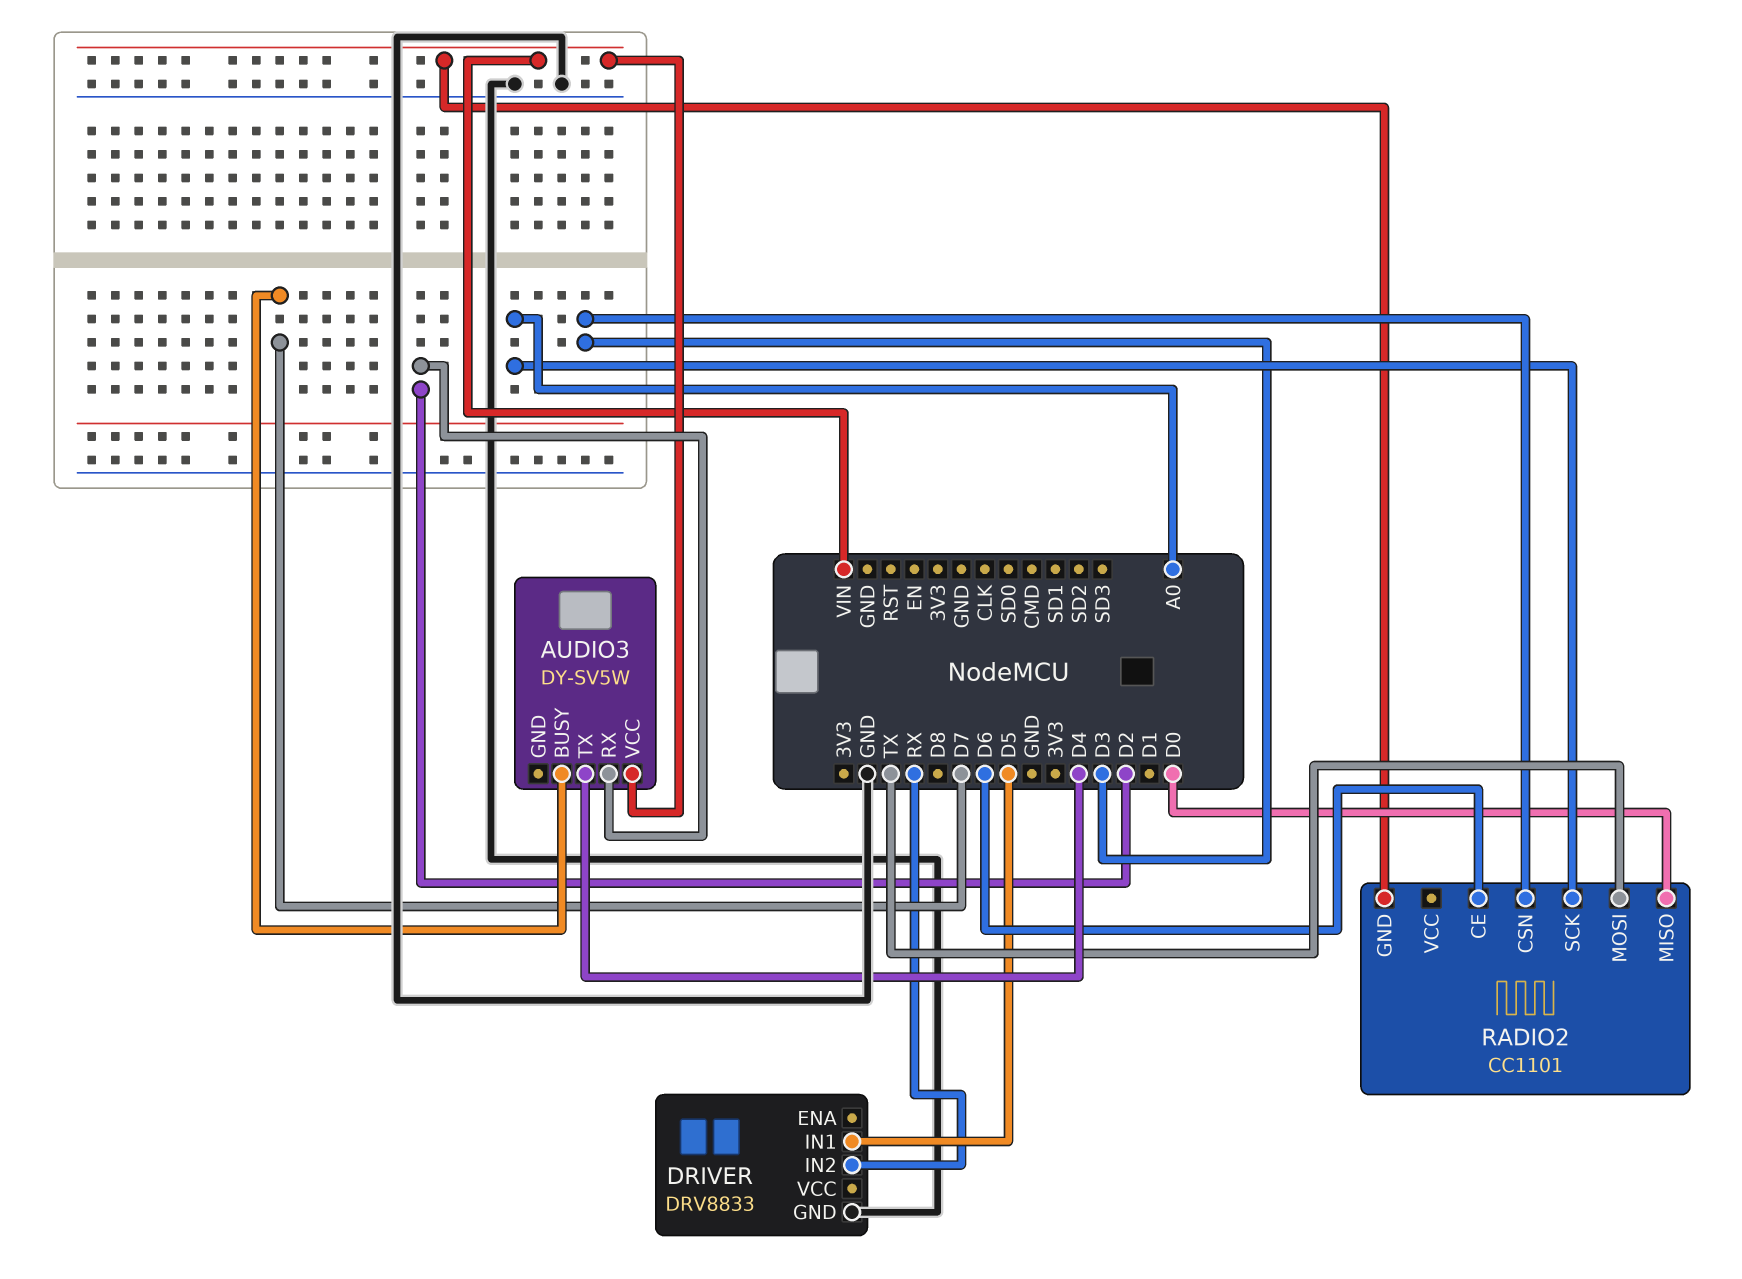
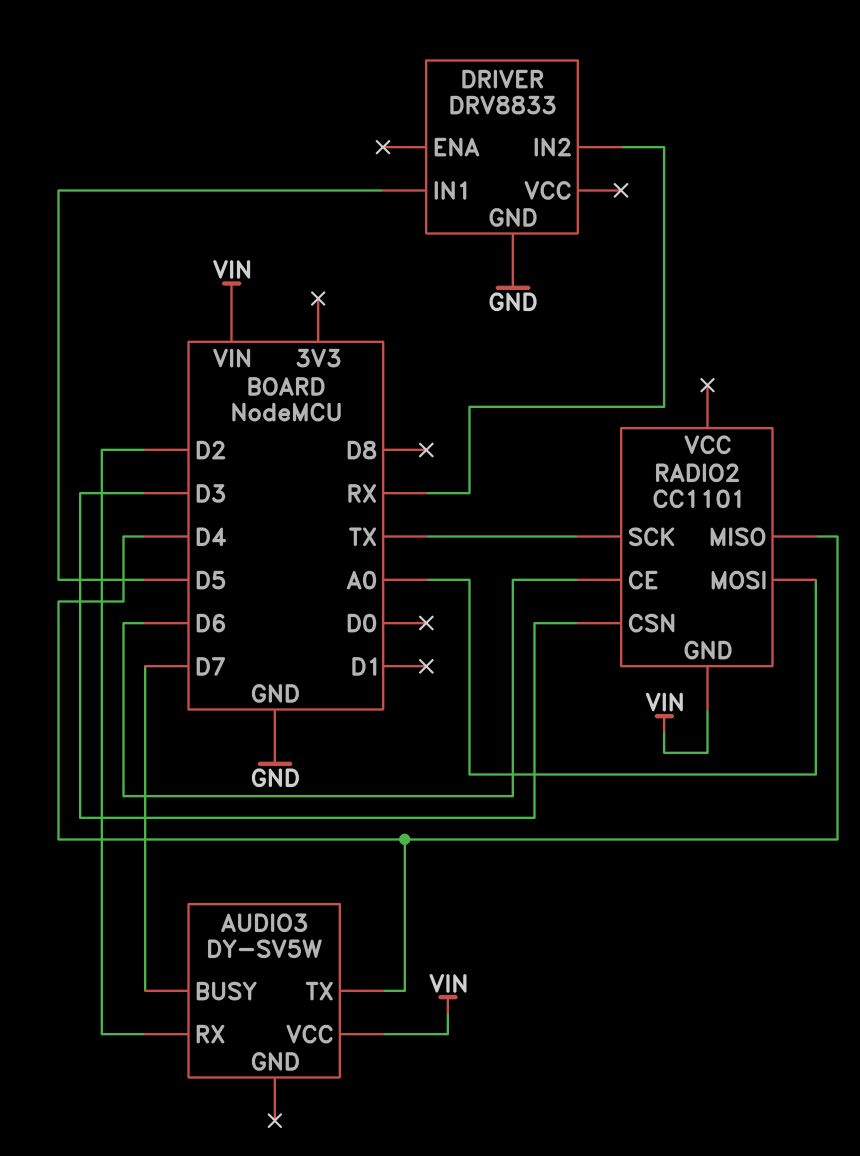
RADIO2 pin MISO: D0 -> D4
RADIO2 pin MOSI: TX -> A0
RADIO2 pin SCK: A0 -> TX

